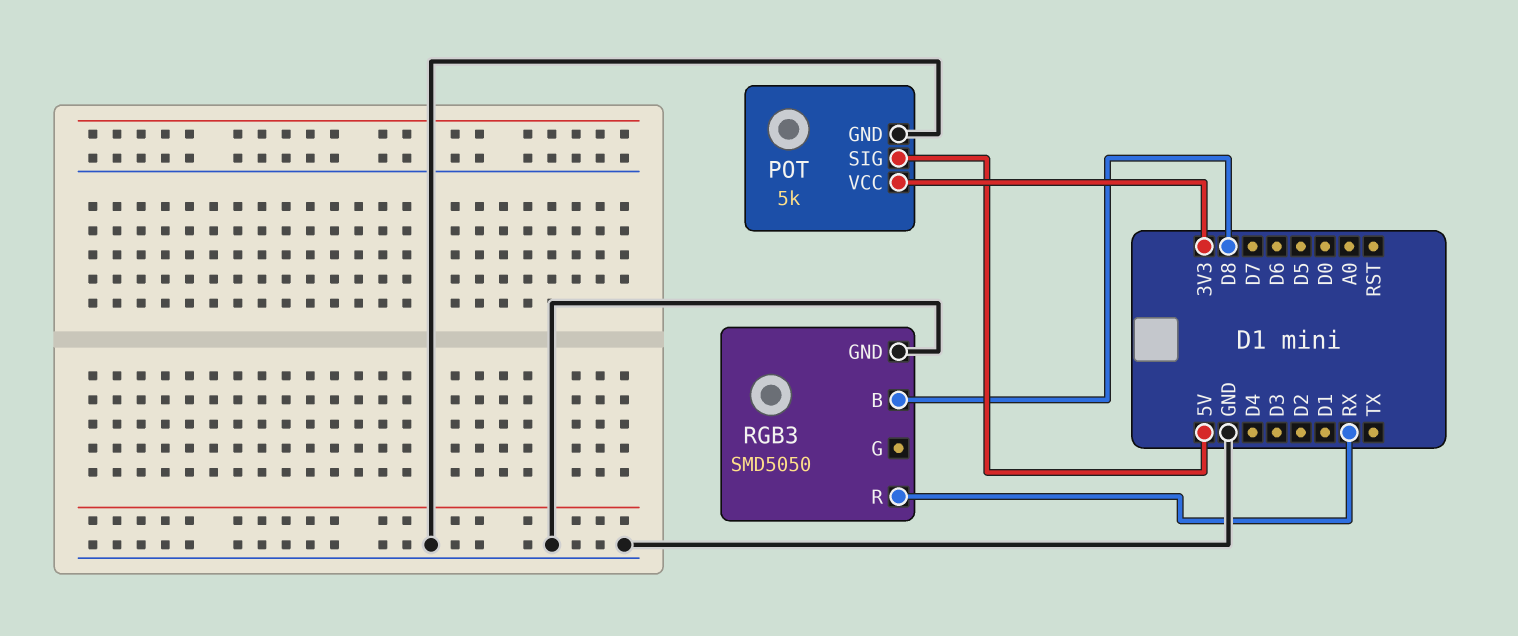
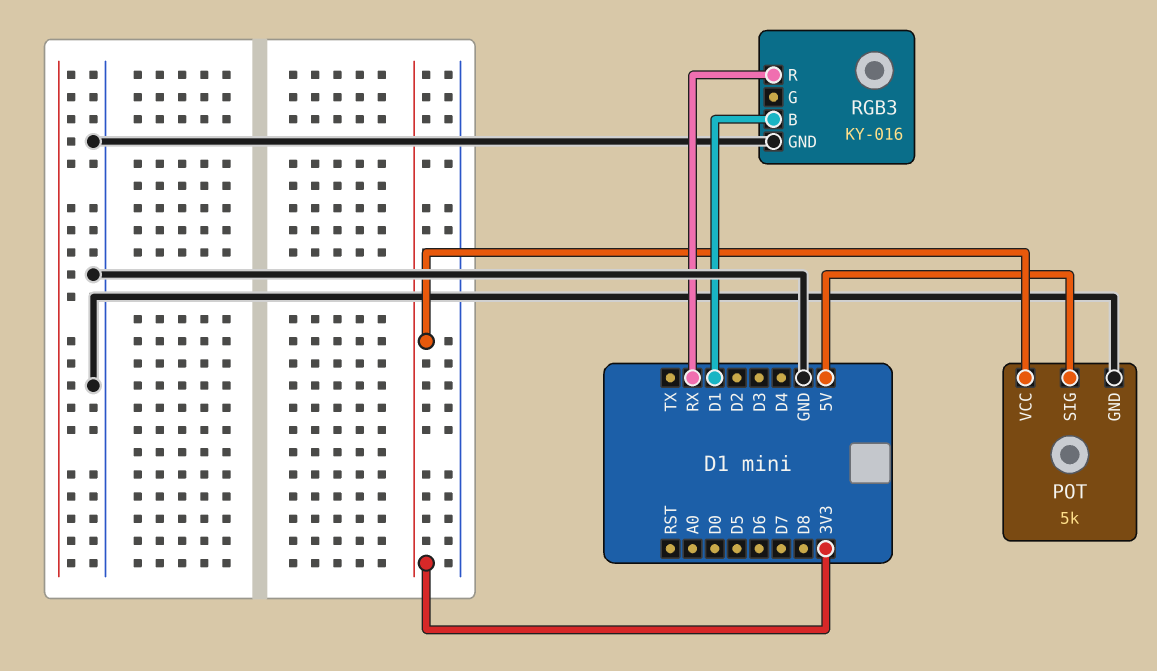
RGB3: SMD5050 -> KY-016
RGB3 pin B: D8 -> D1

